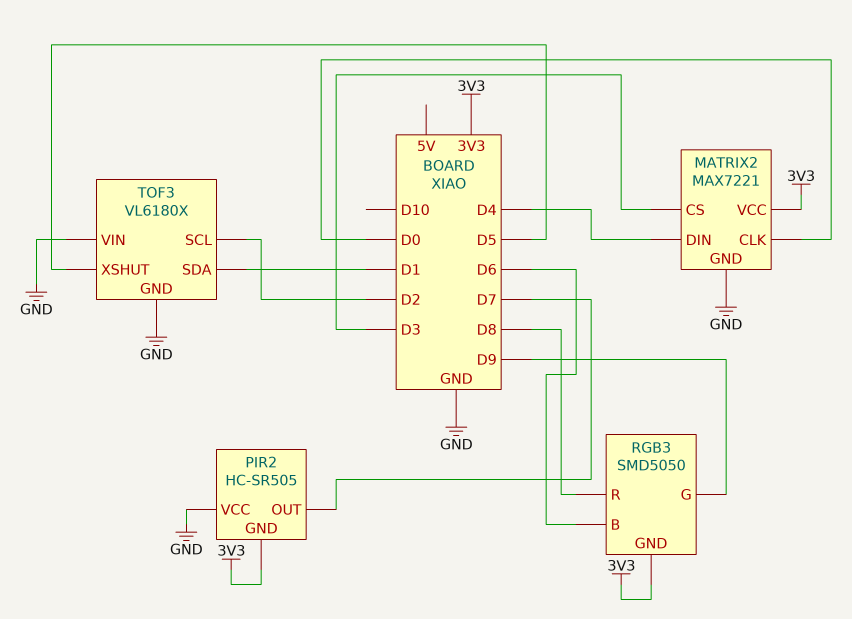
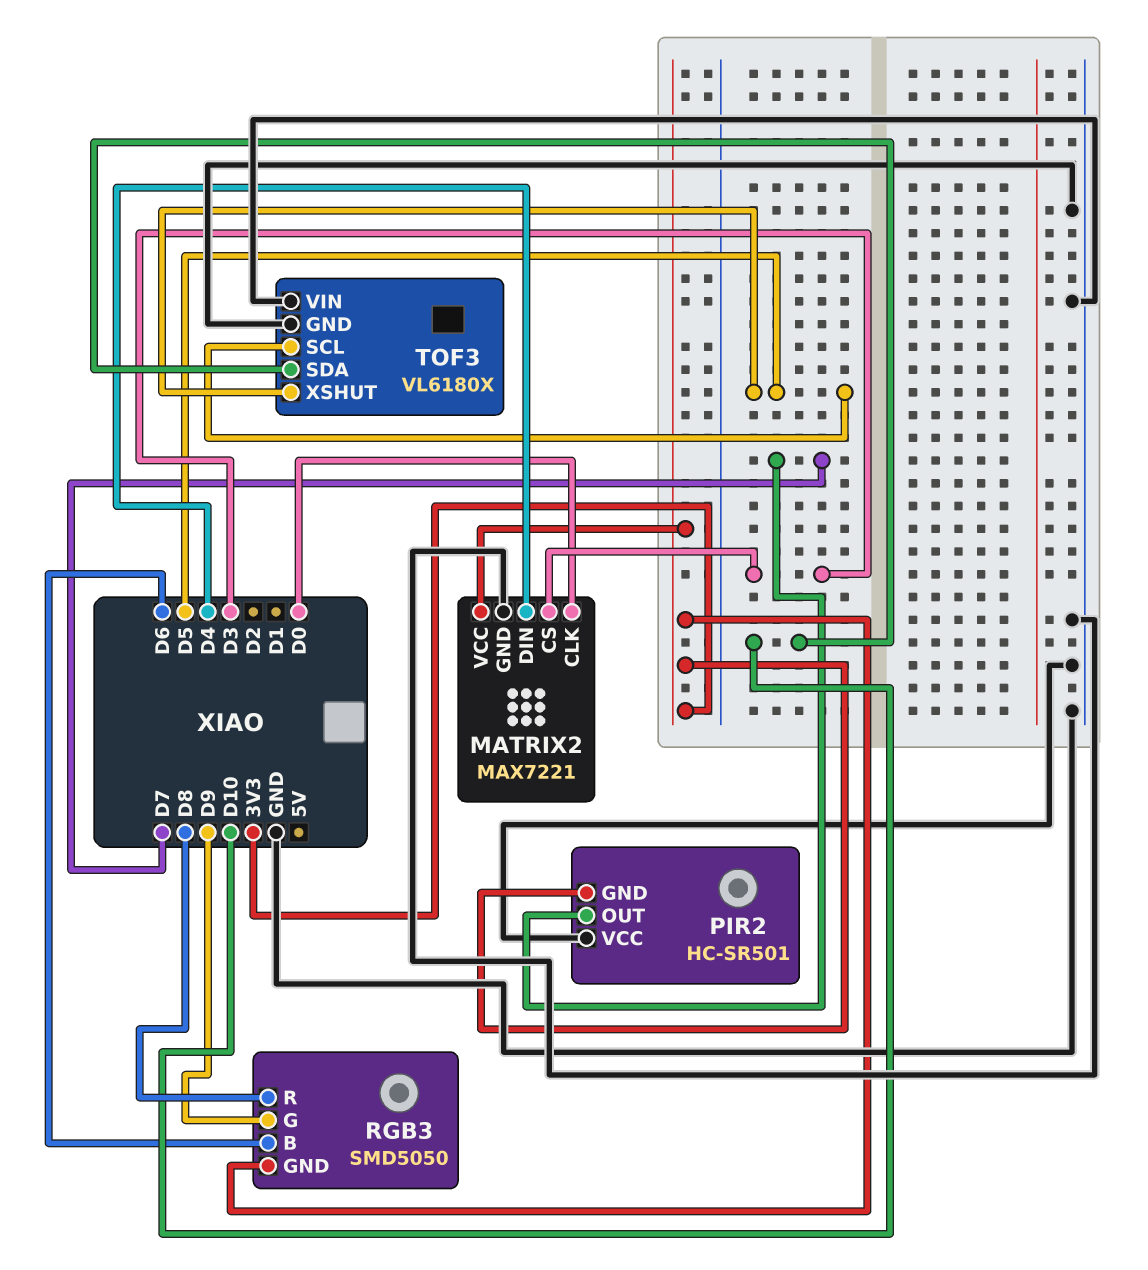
PIR2: HC-SR505 -> HC-SR501
TOF3 pin SCL: D2 -> D5
TOF3 pin SDA: D1 -> D10

